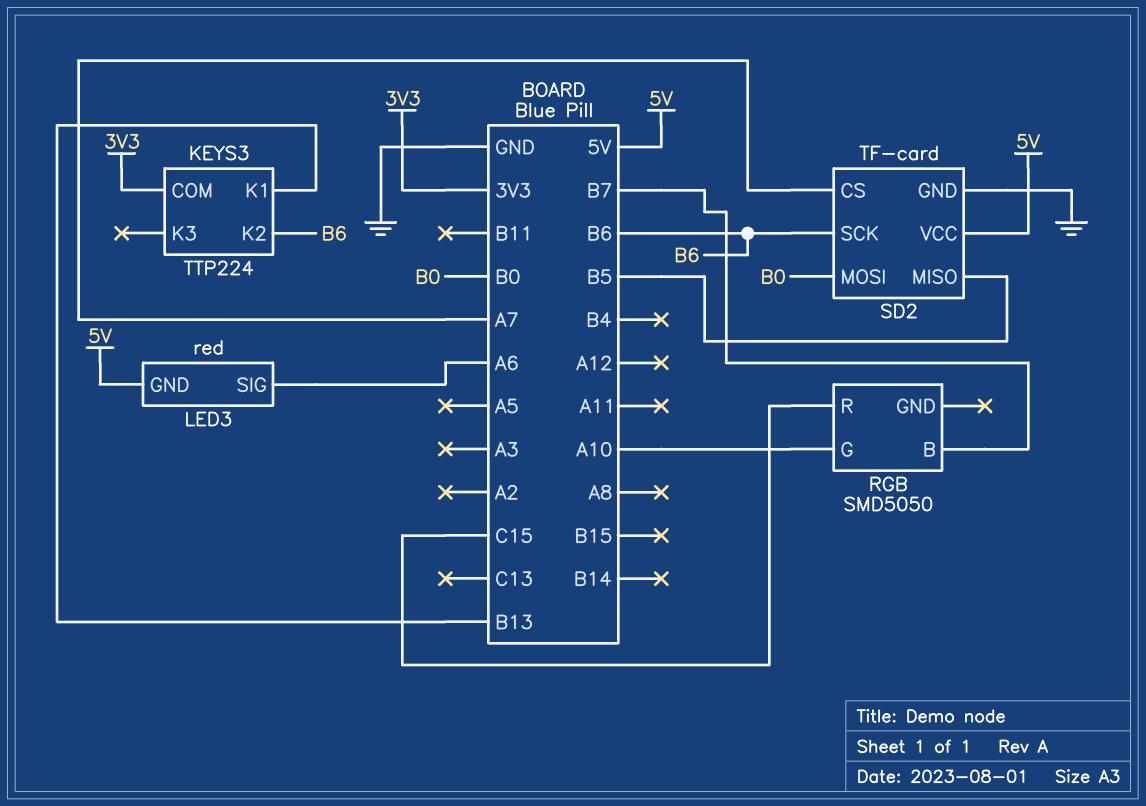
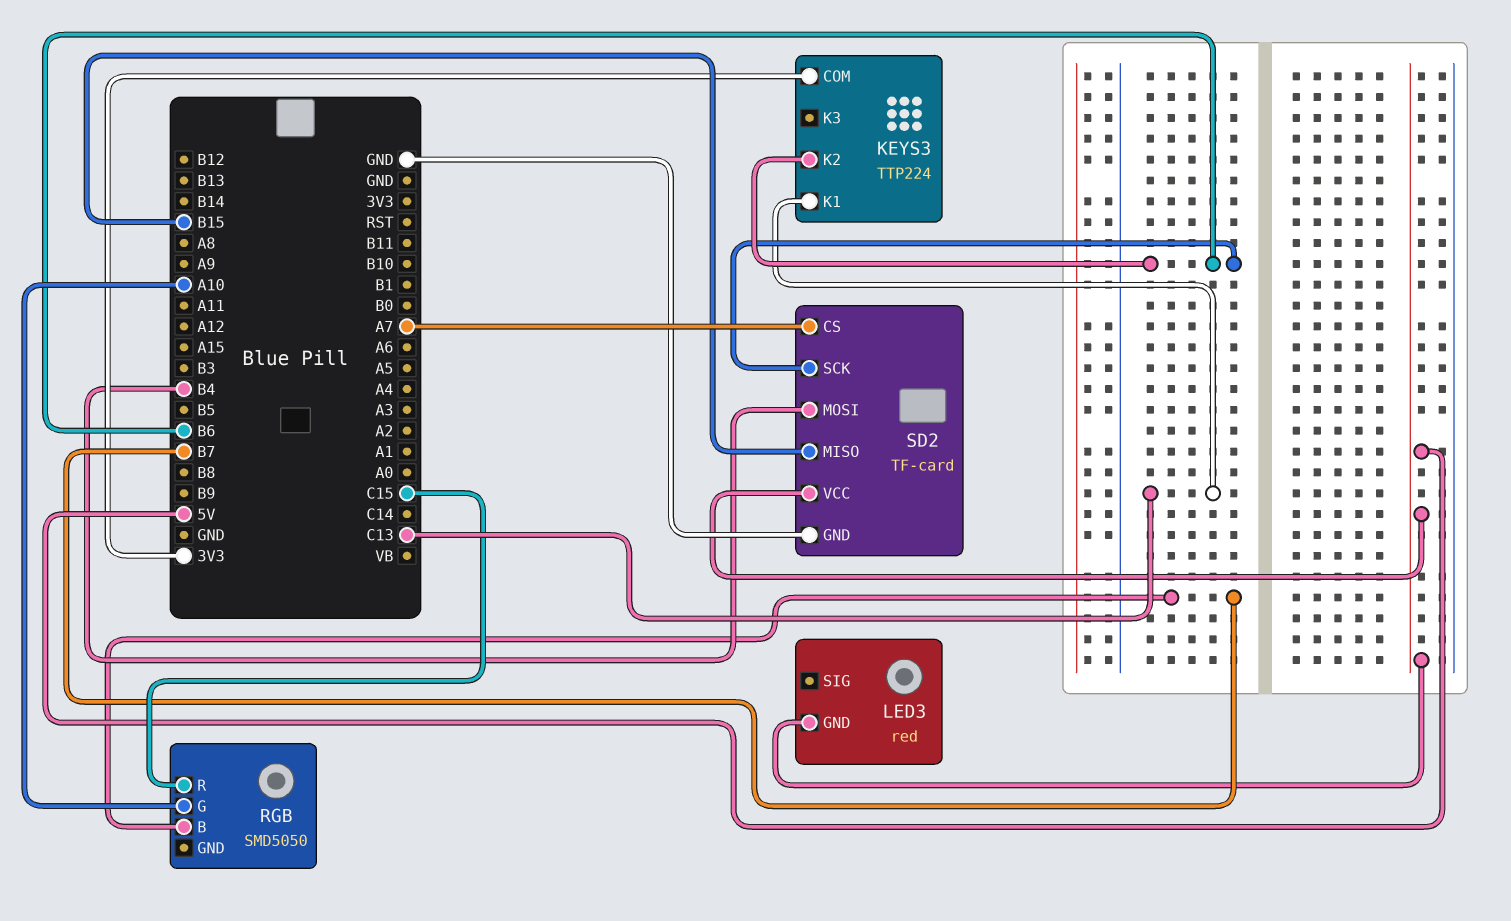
KEYS3 pin K1: B13 -> C13
LED3 pin SIG: A6 -> none
SD2 pin MISO: B5 -> B15
SD2 pin MOSI: B0 -> B4

